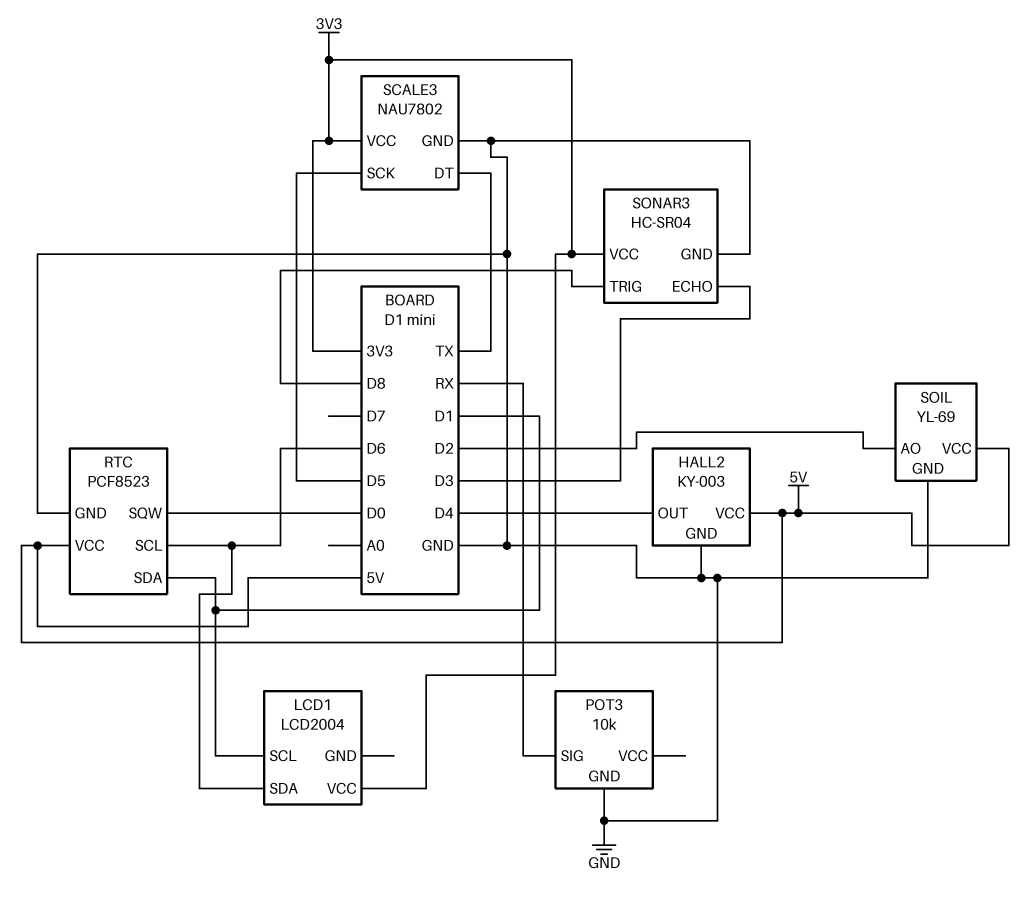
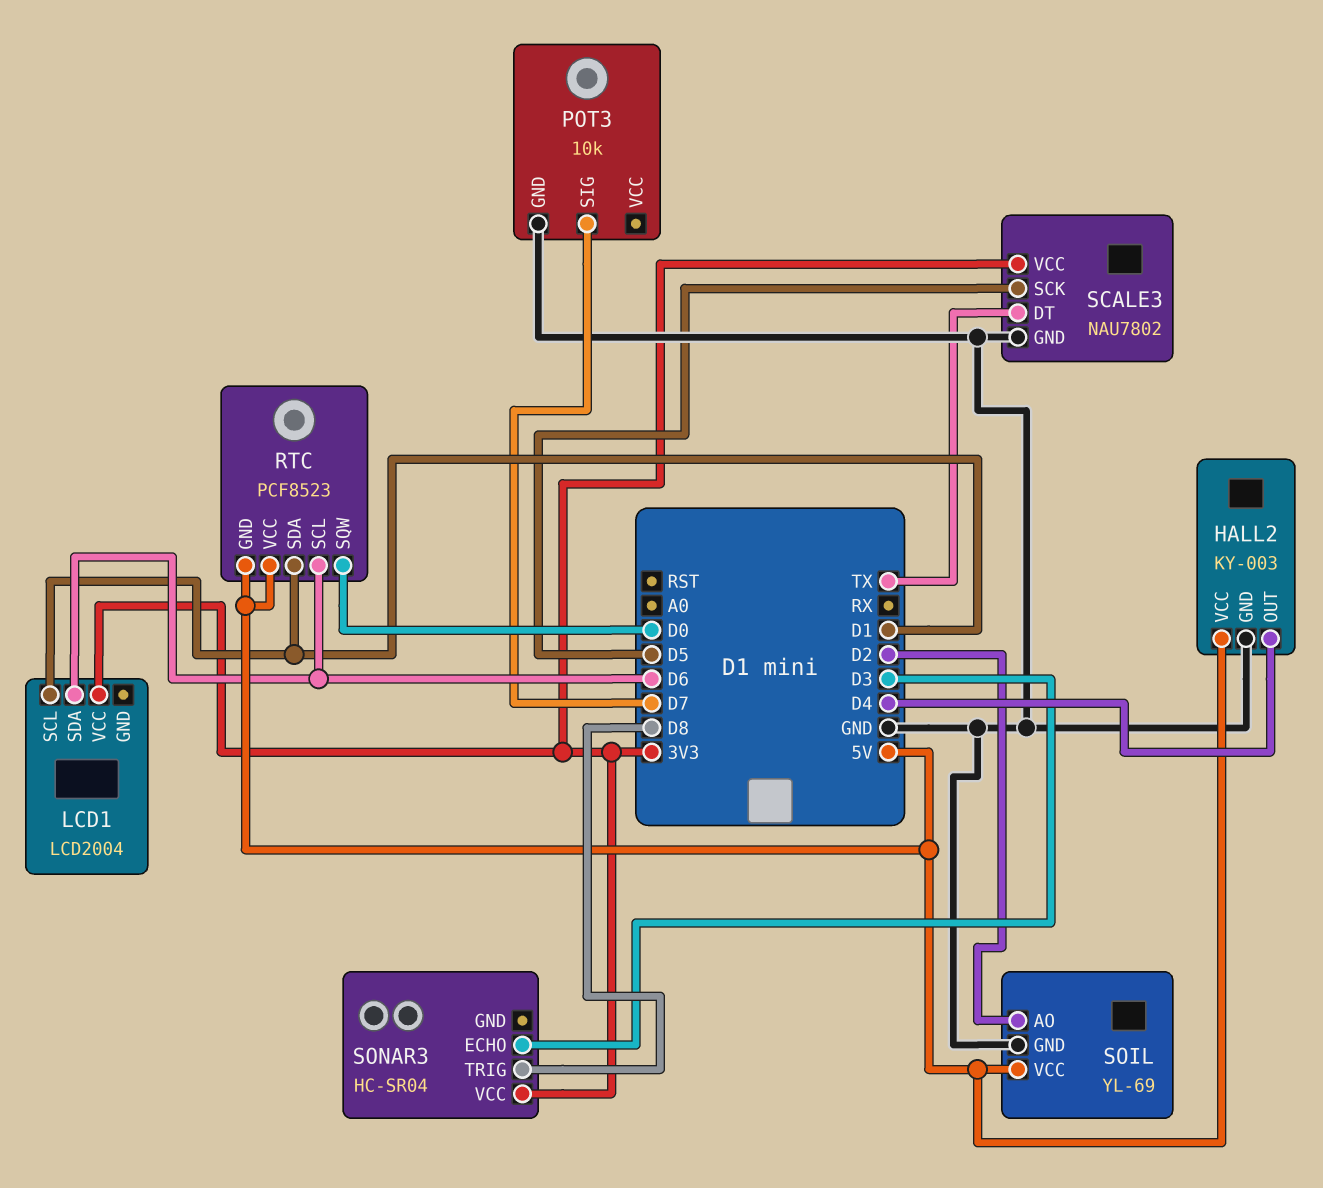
POT3 pin SIG: RX -> D7
RTC pin GND: GND -> 5V
SONAR3 pin GND: GND -> none

